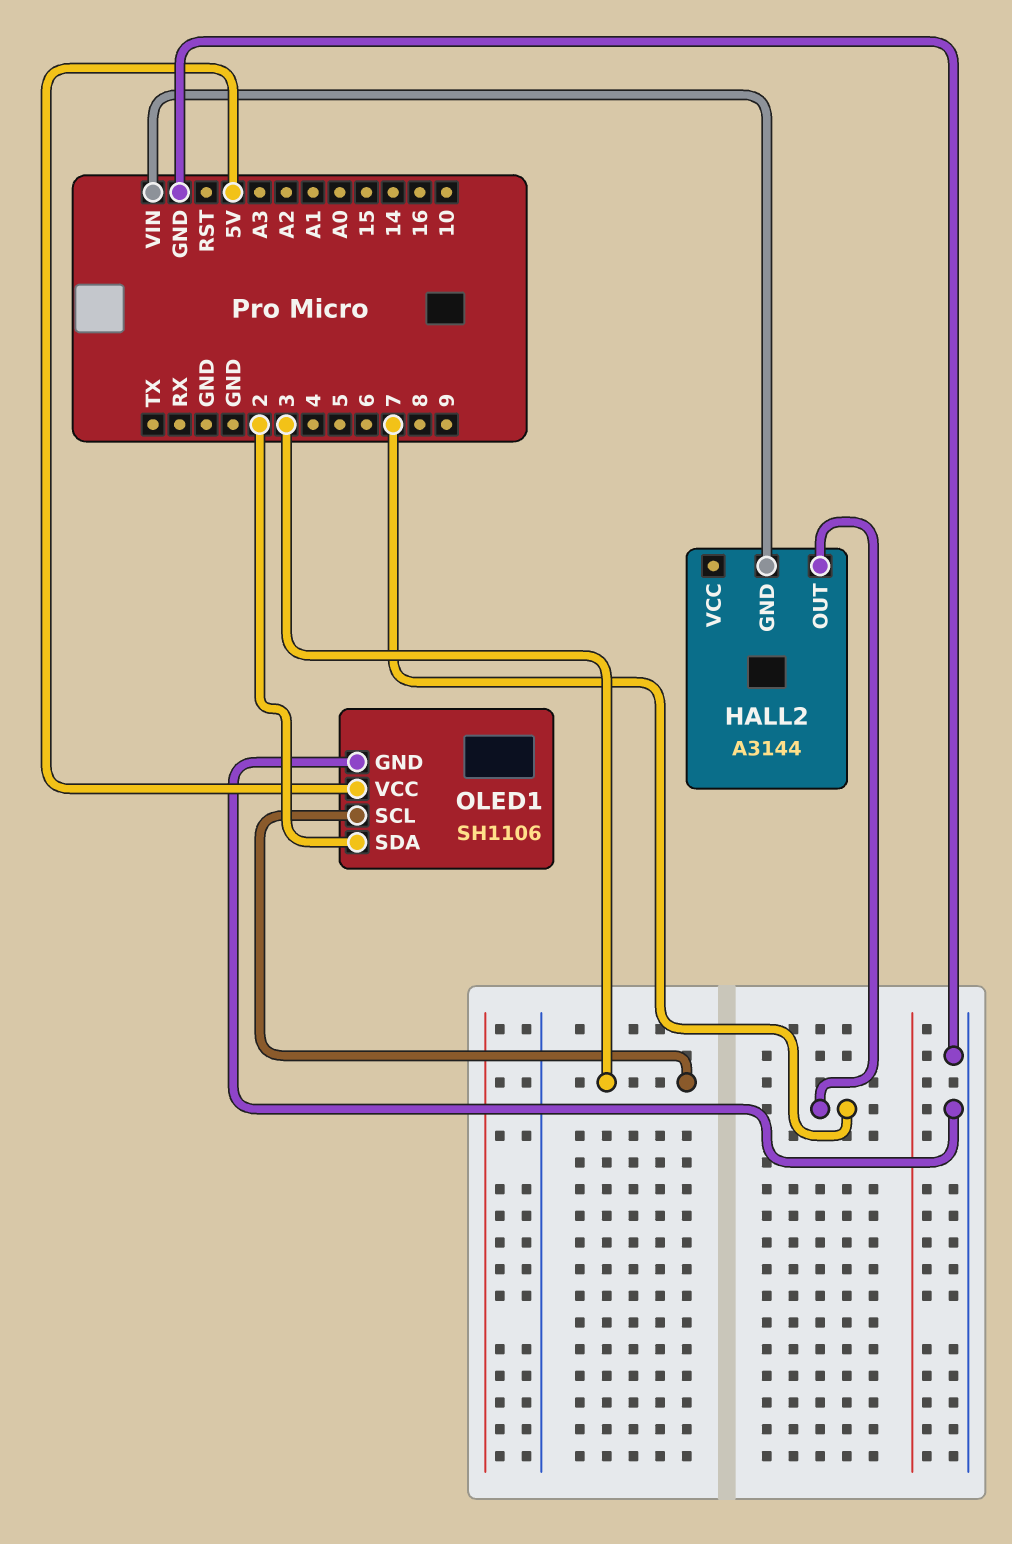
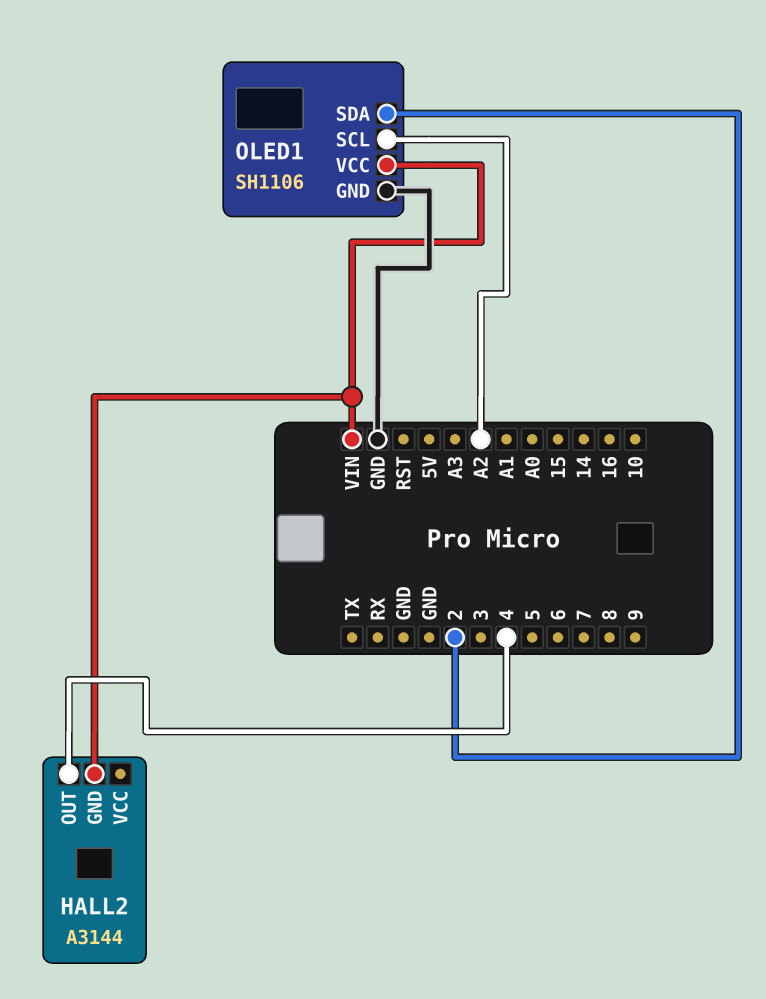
HALL2 pin OUT: 7 -> 4
OLED1 pin SCL: 3 -> A2
OLED1 pin VCC: 5V -> VIN

